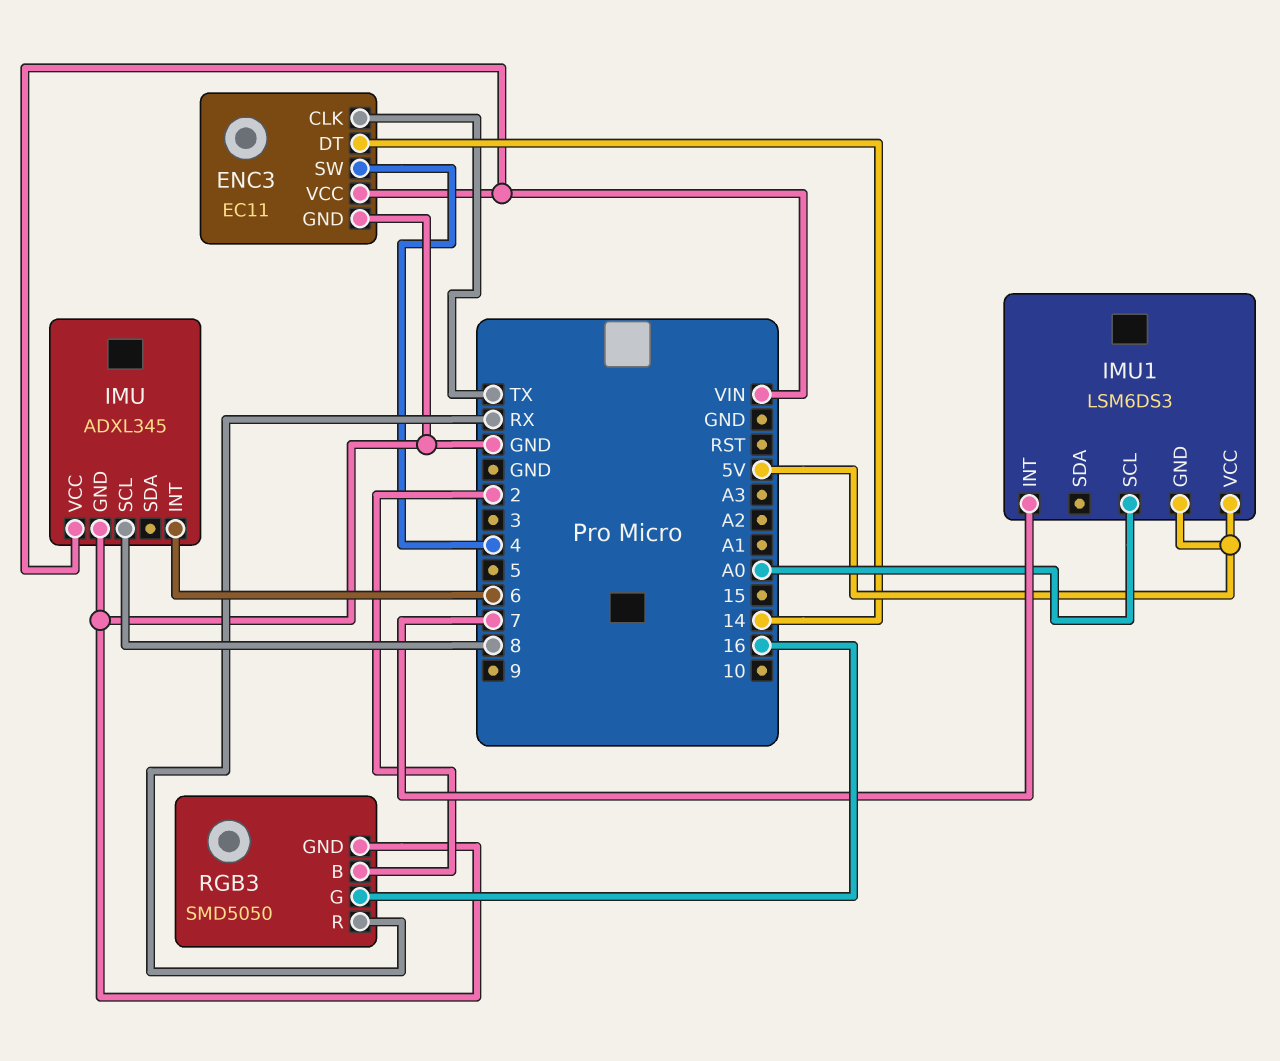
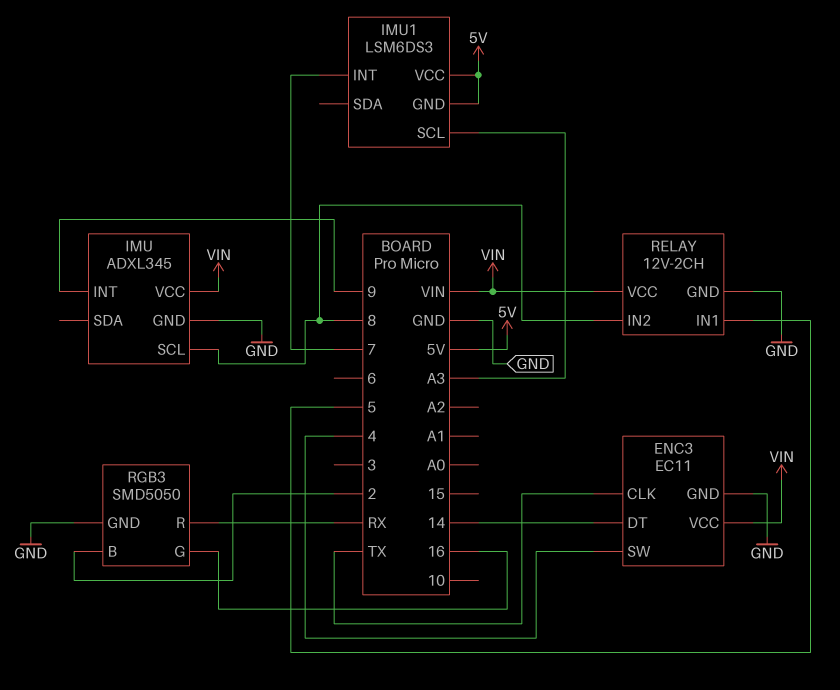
IMU pin INT: 6 -> 9
IMU1 pin SCL: A0 -> A3
RELAY: none -> 12V-2CH
RELAY pin GND: none -> GND
RELAY pin IN1: none -> 5
RELAY pin IN2: none -> 8
RELAY pin VCC: none -> VIN

